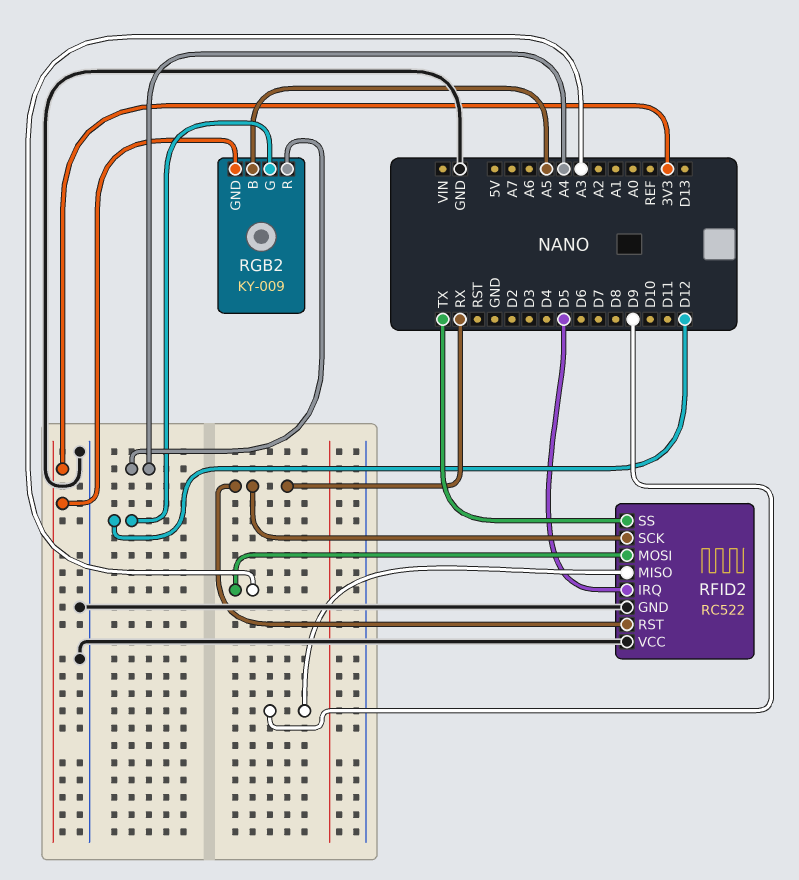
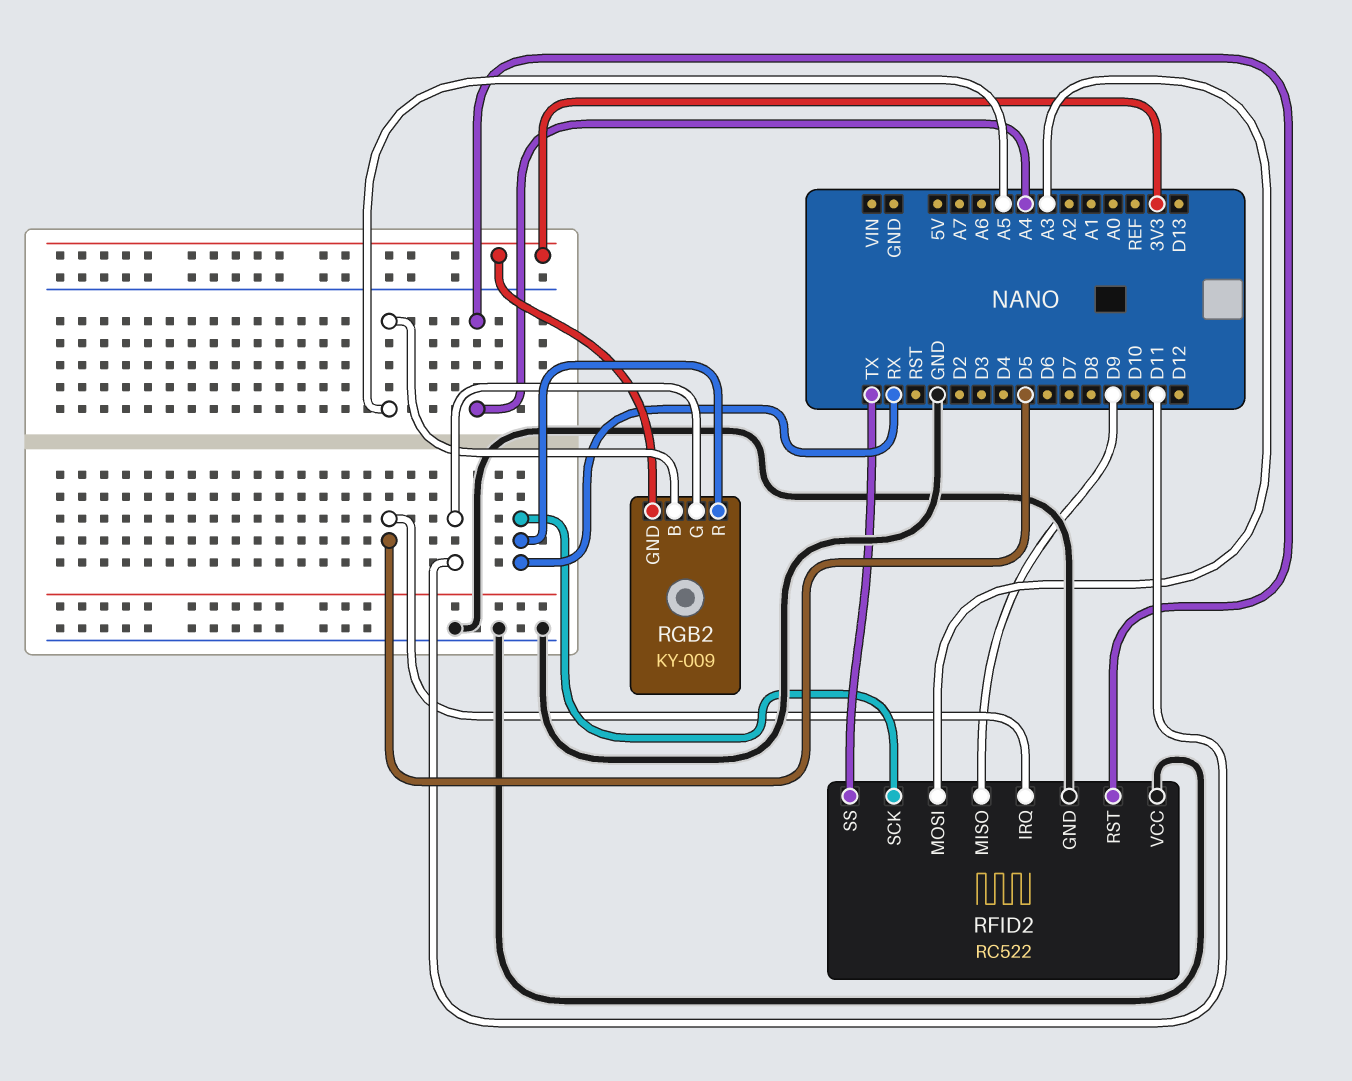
RFID2 pin RST: RX -> A4
RGB2 pin G: D12 -> D11
RGB2 pin R: A4 -> RX

